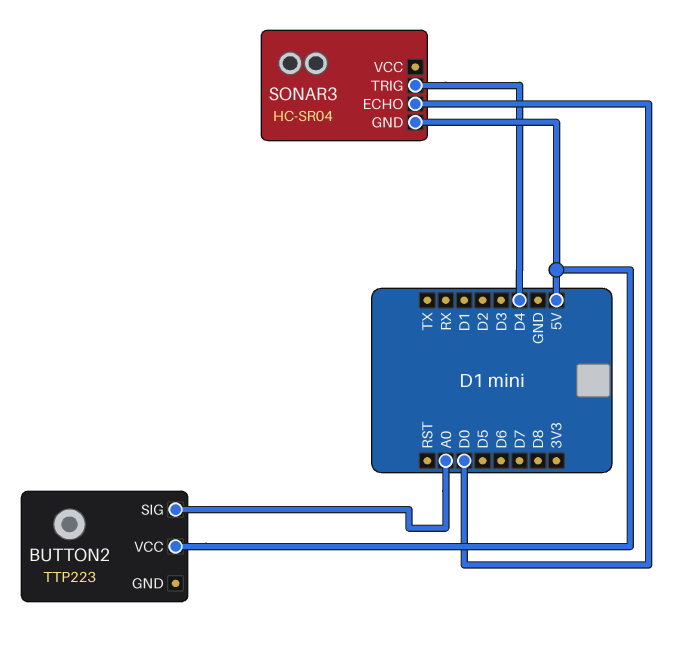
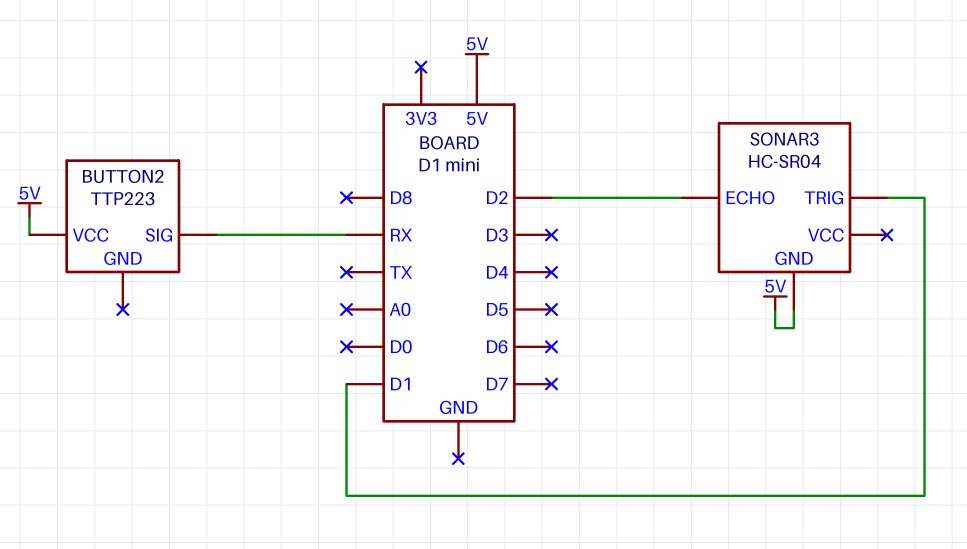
BUTTON2 pin SIG: A0 -> RX
SONAR3 pin ECHO: D0 -> D2
SONAR3 pin TRIG: D4 -> D1

